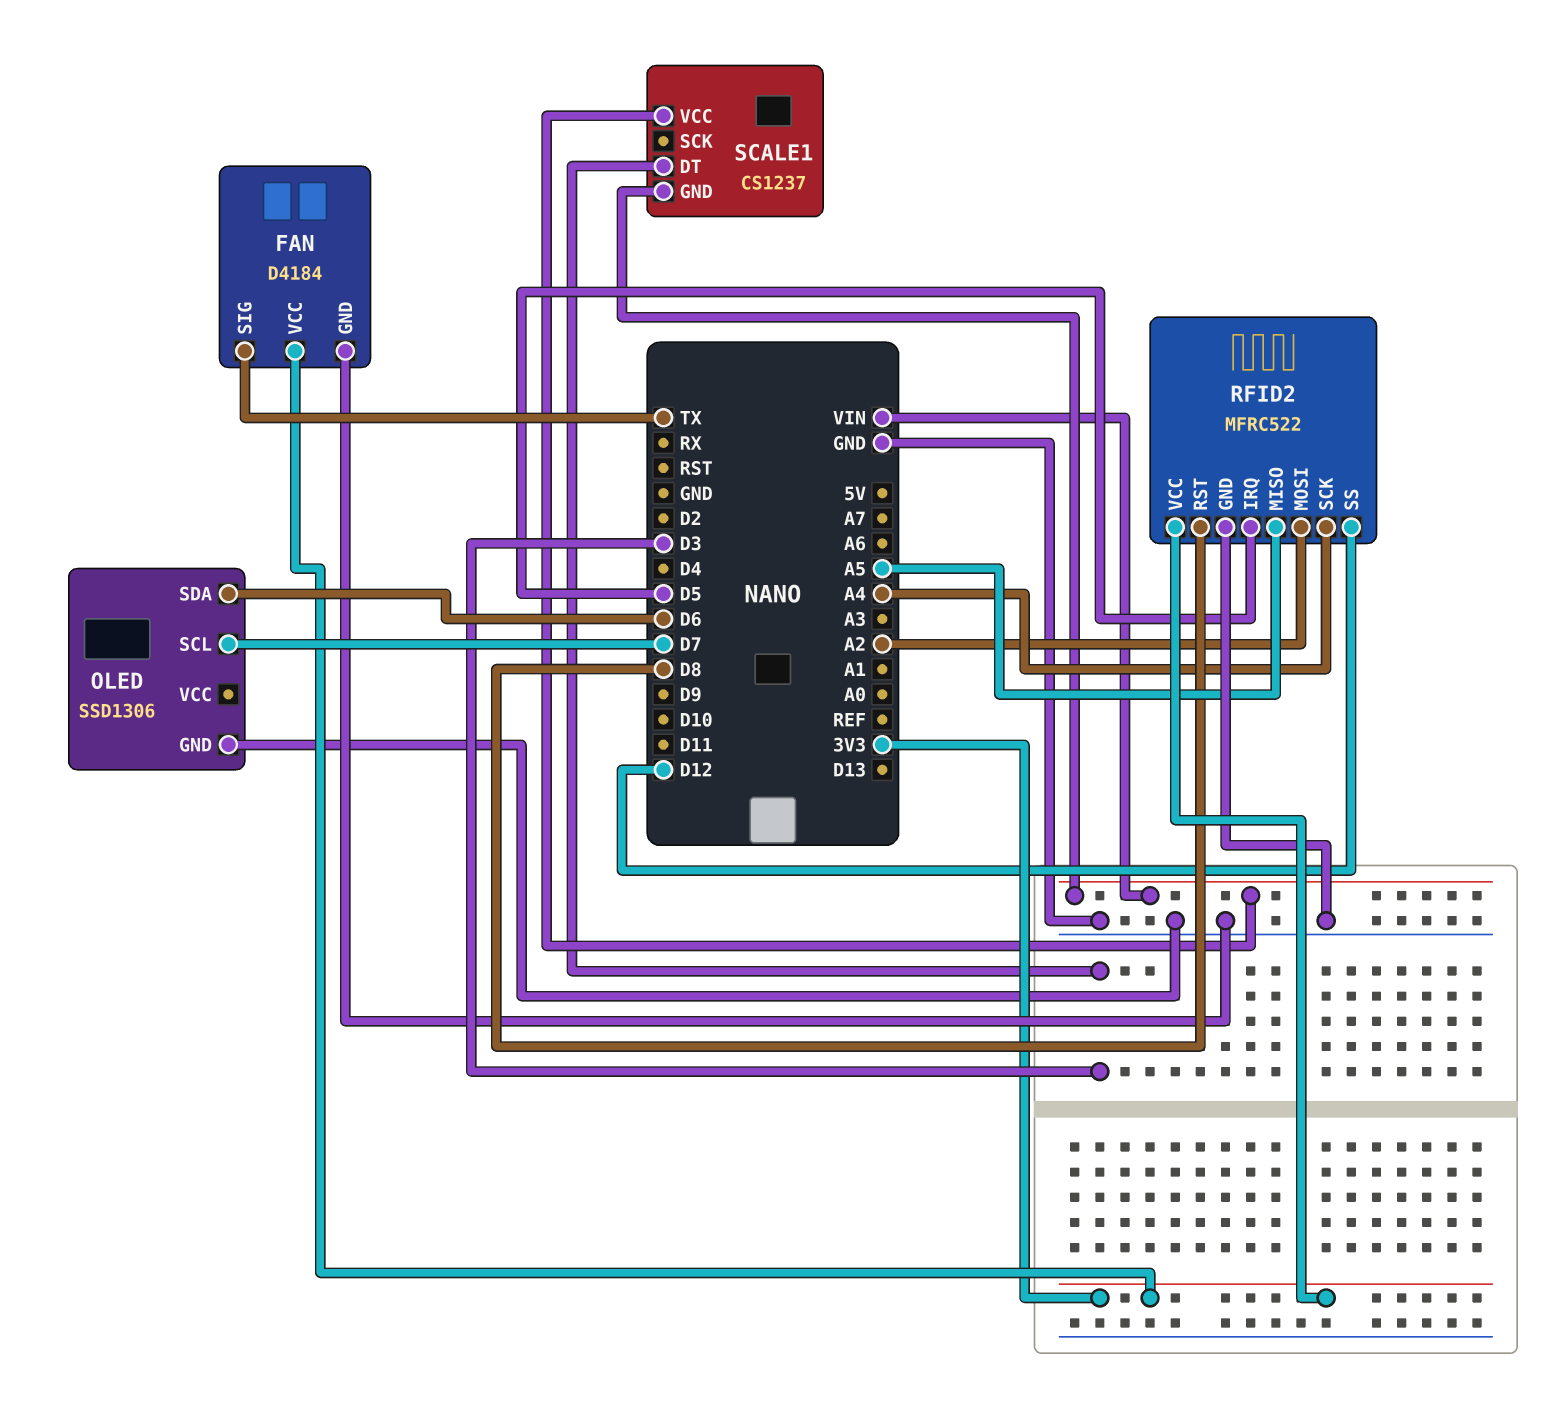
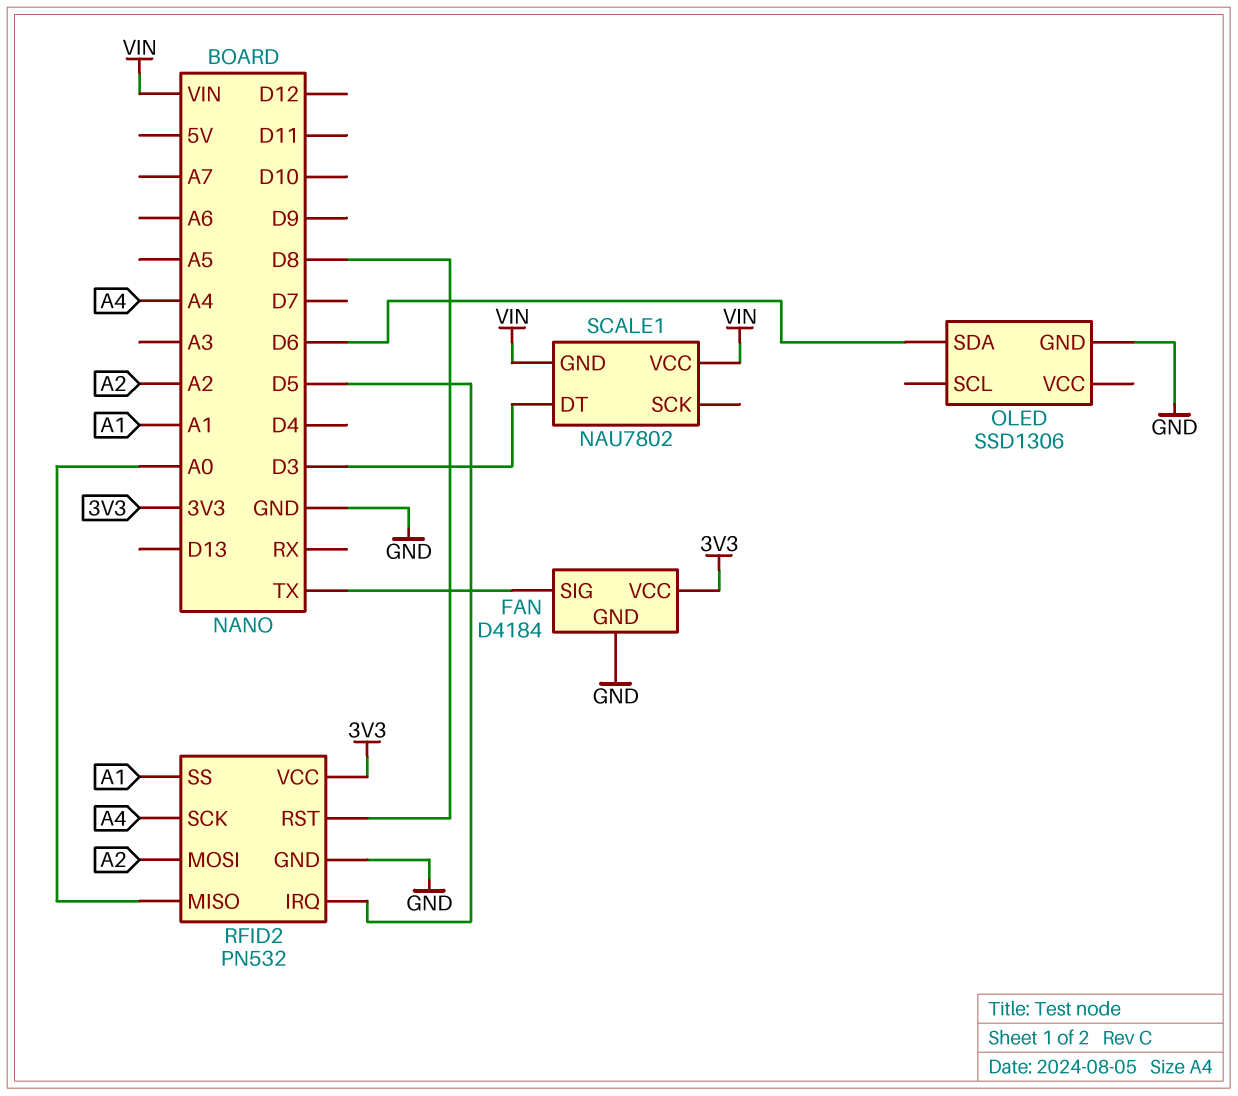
OLED pin SCL: D7 -> none
RFID2: MFRC522 -> PN532
RFID2 pin MISO: A5 -> A0
RFID2 pin SS: D12 -> A1
SCALE1: CS1237 -> NAU7802

